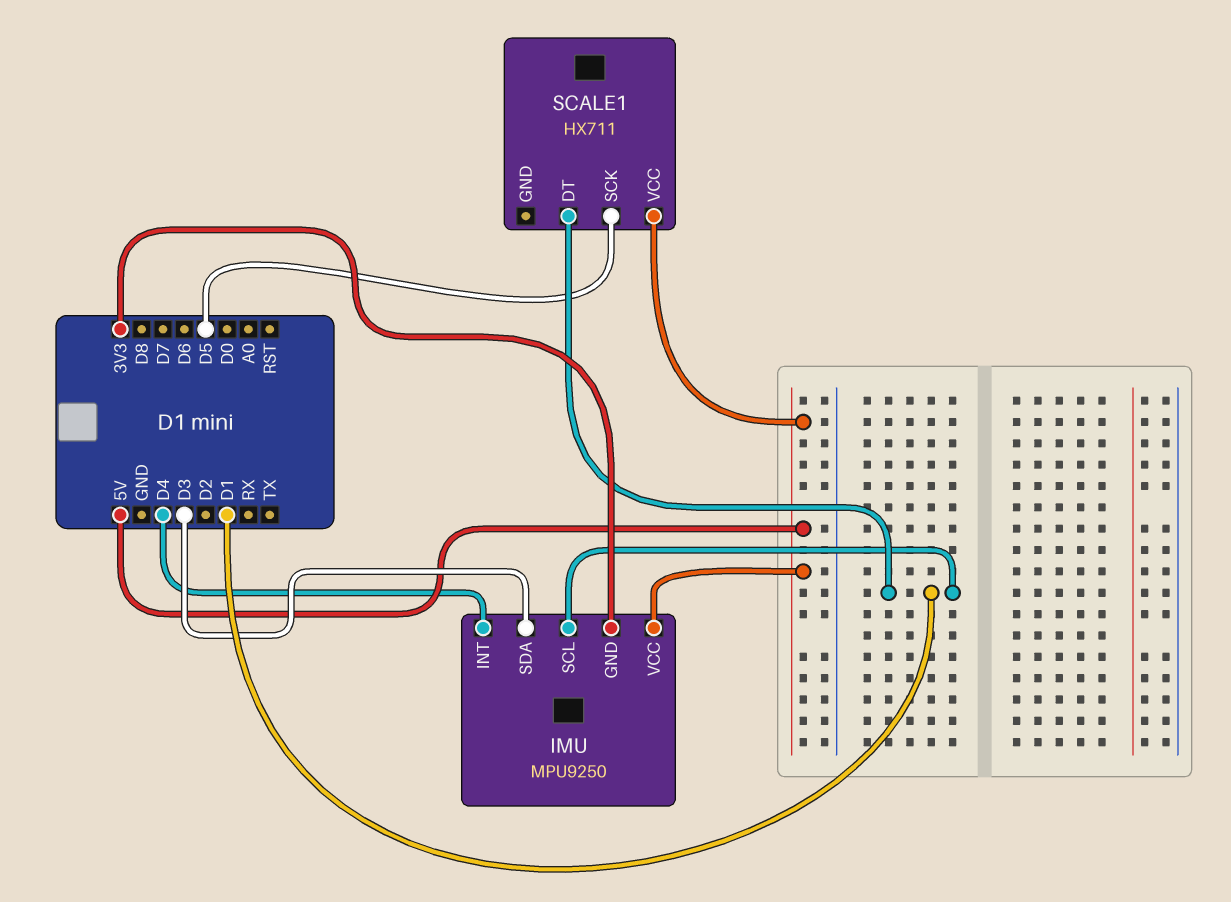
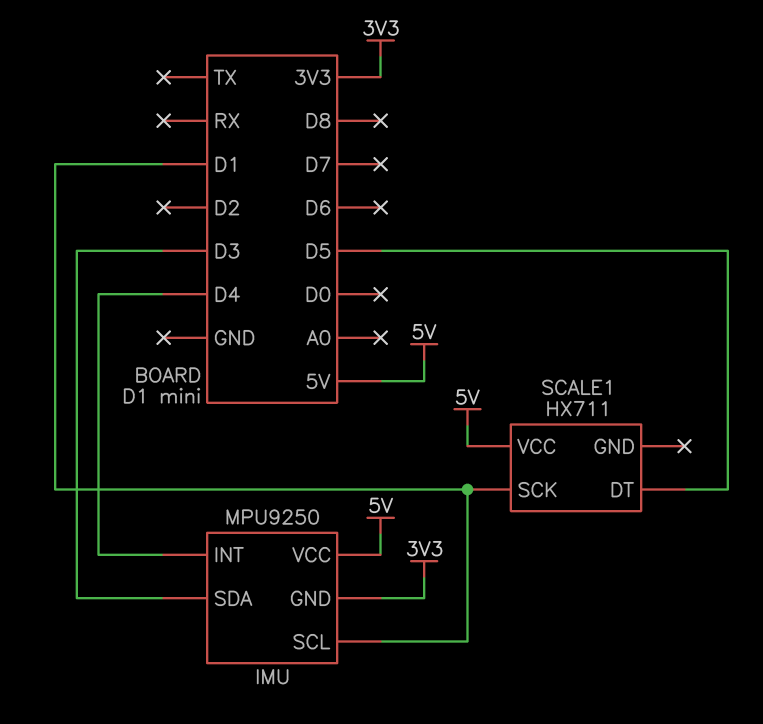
SCALE1 pin DT: D1 -> D5
SCALE1 pin SCK: D5 -> D1

